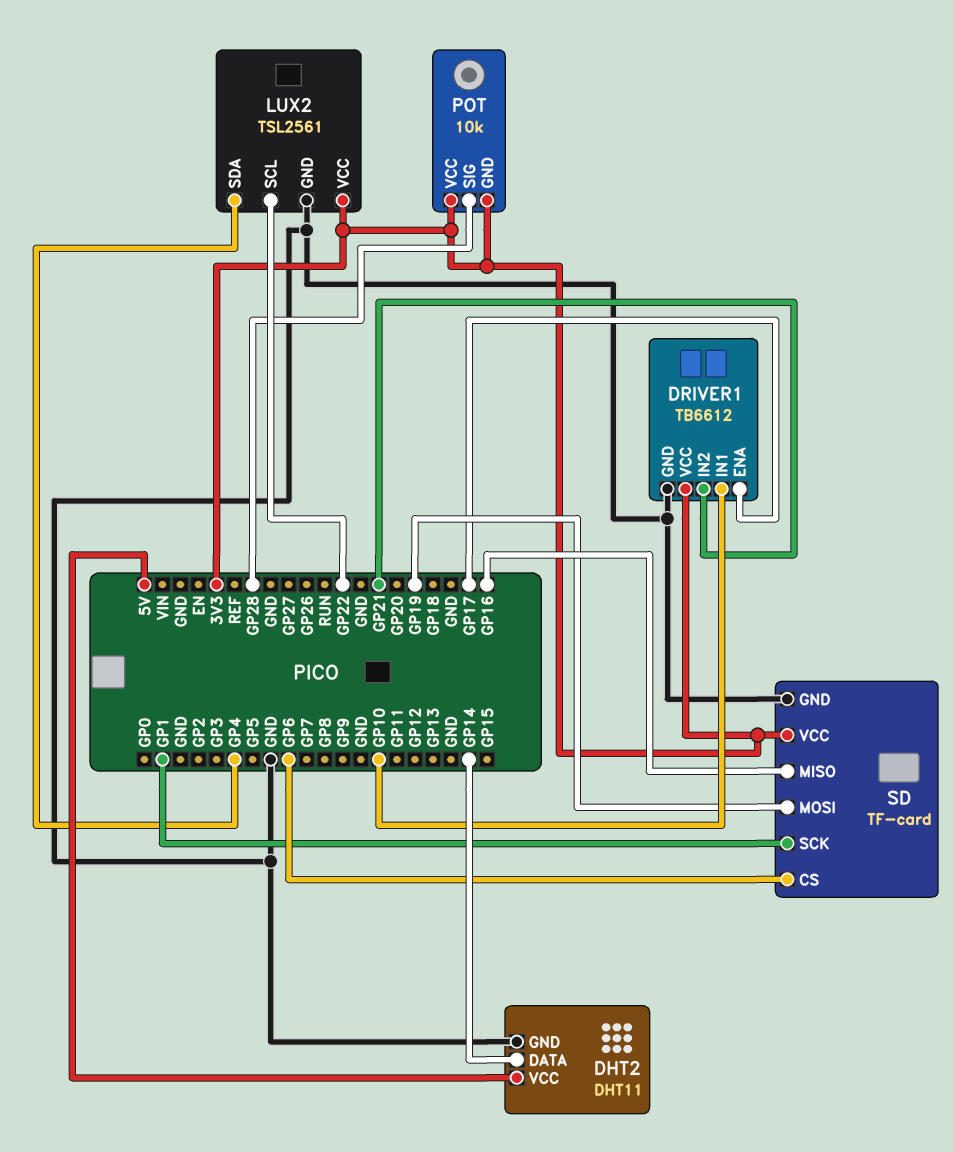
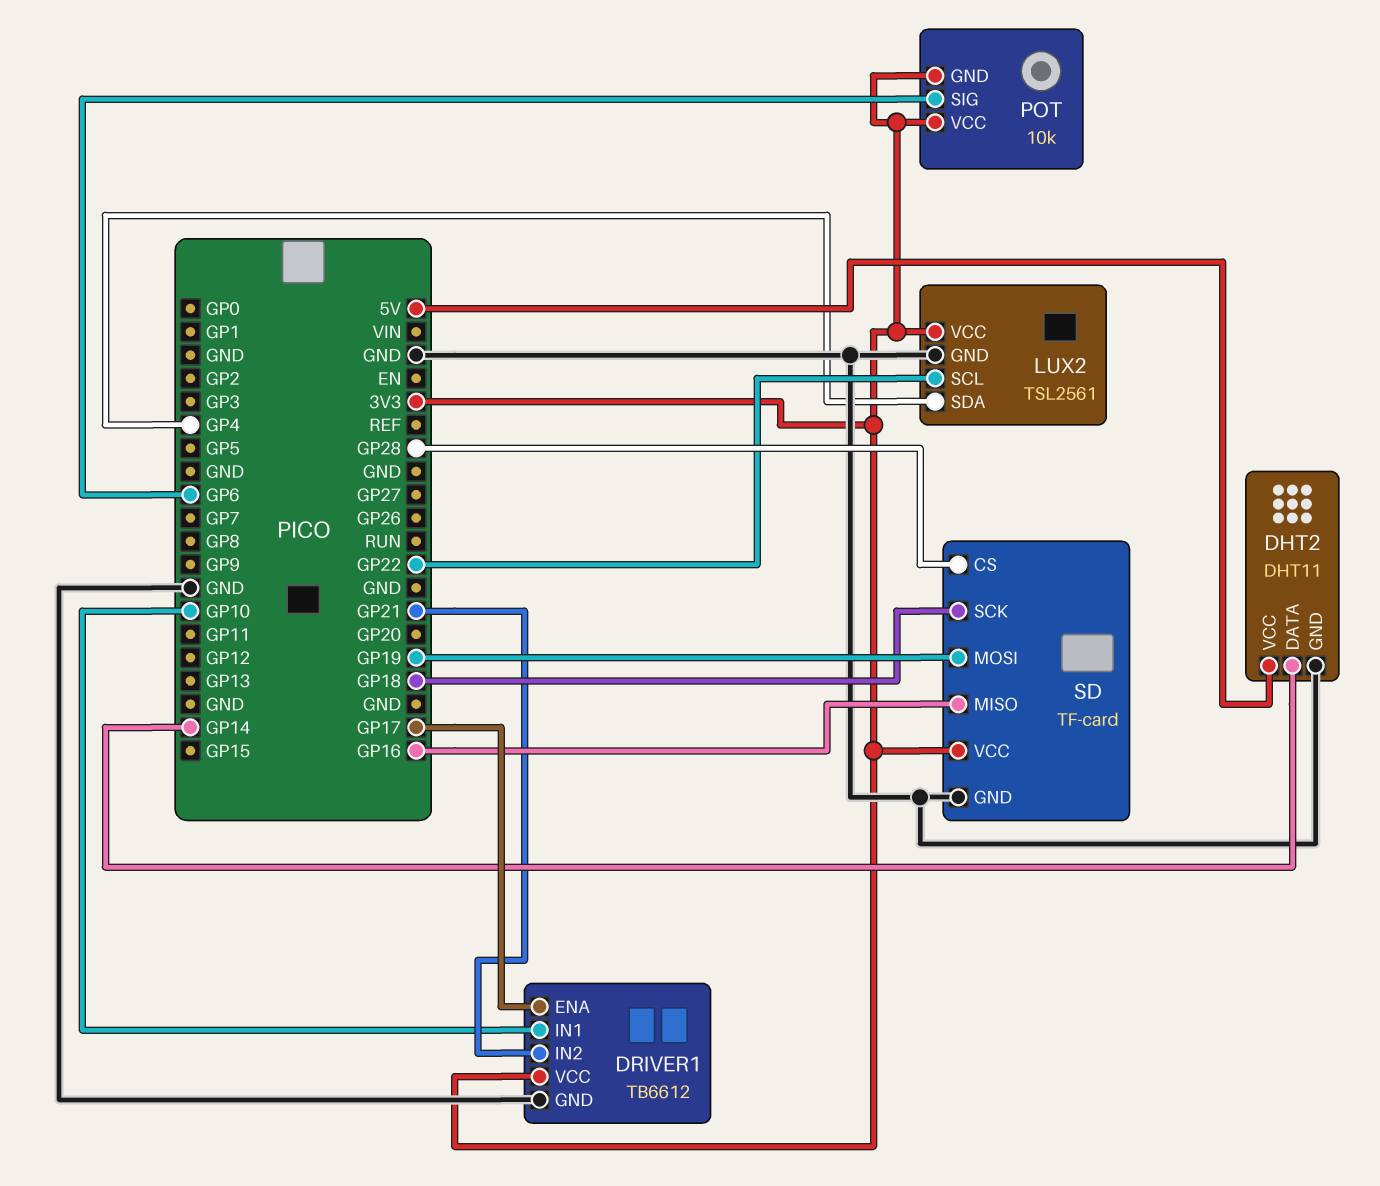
POT pin SIG: GP28 -> GP6
SD pin CS: GP6 -> GP28
SD pin SCK: GP1 -> GP18

